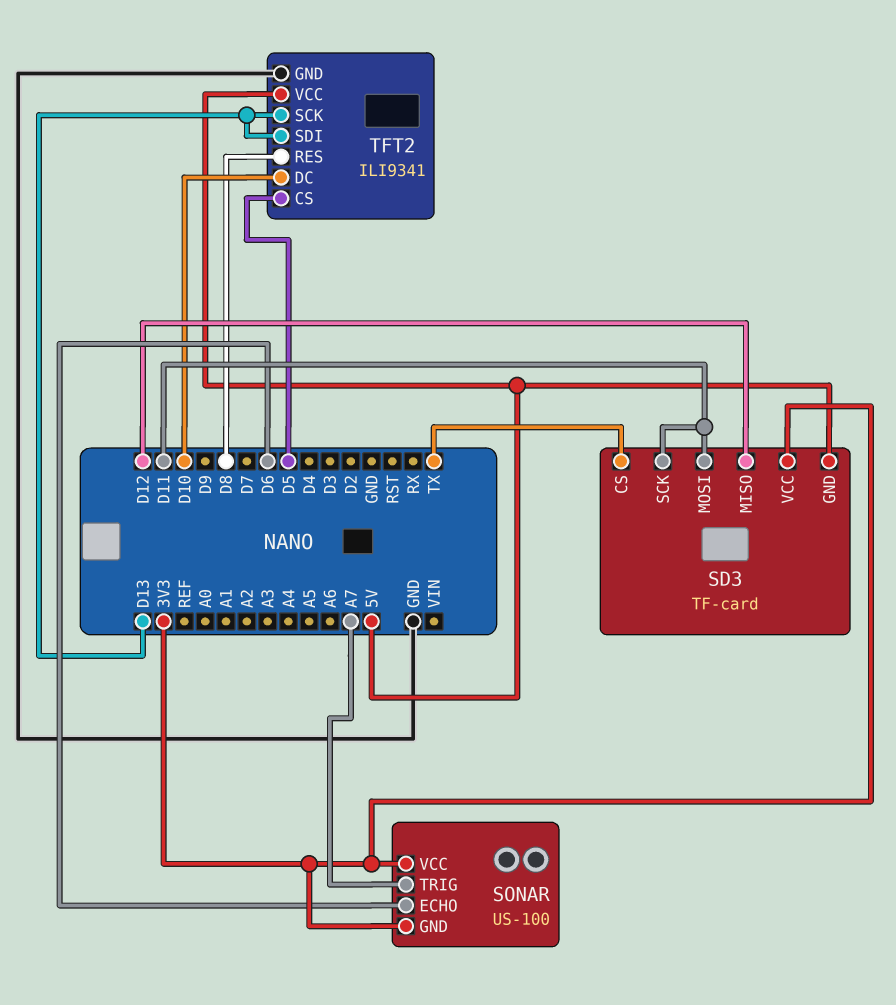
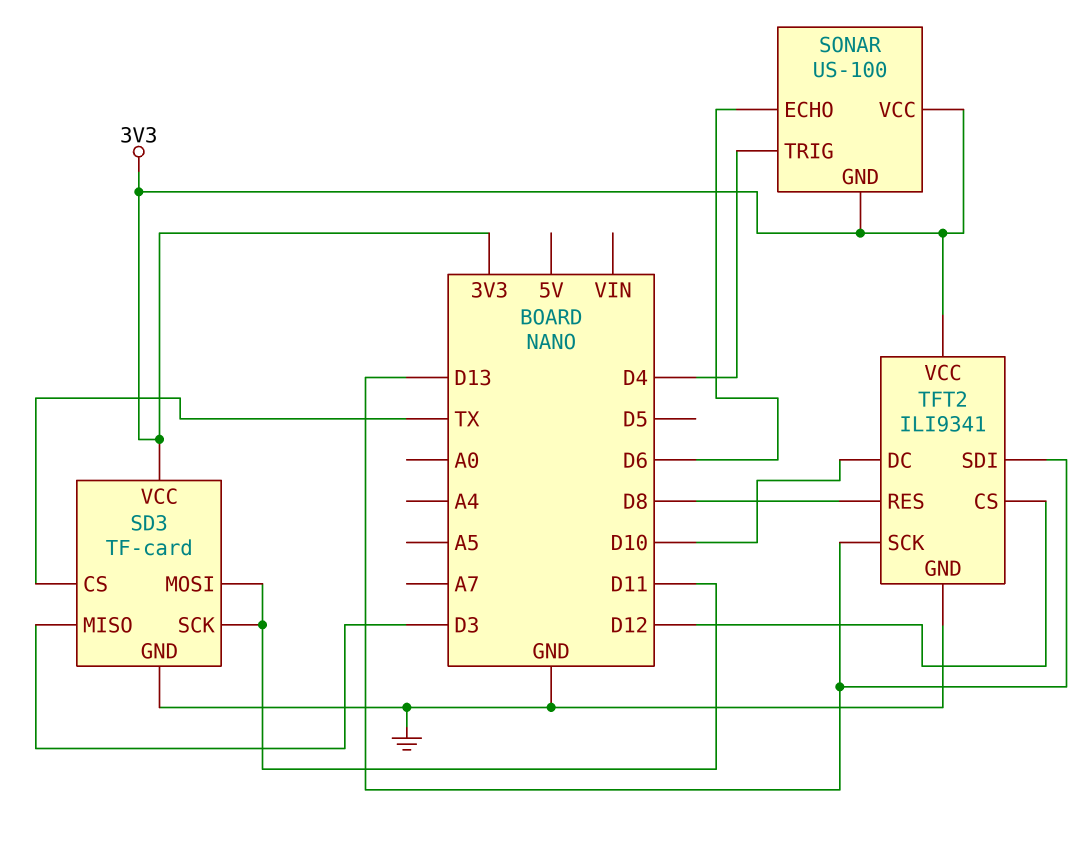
SD3 pin GND: 5V -> GND
SD3 pin MISO: D12 -> D3
SONAR pin TRIG: A7 -> D4
TFT2 pin CS: D5 -> D12
TFT2 pin VCC: 5V -> 3V3

